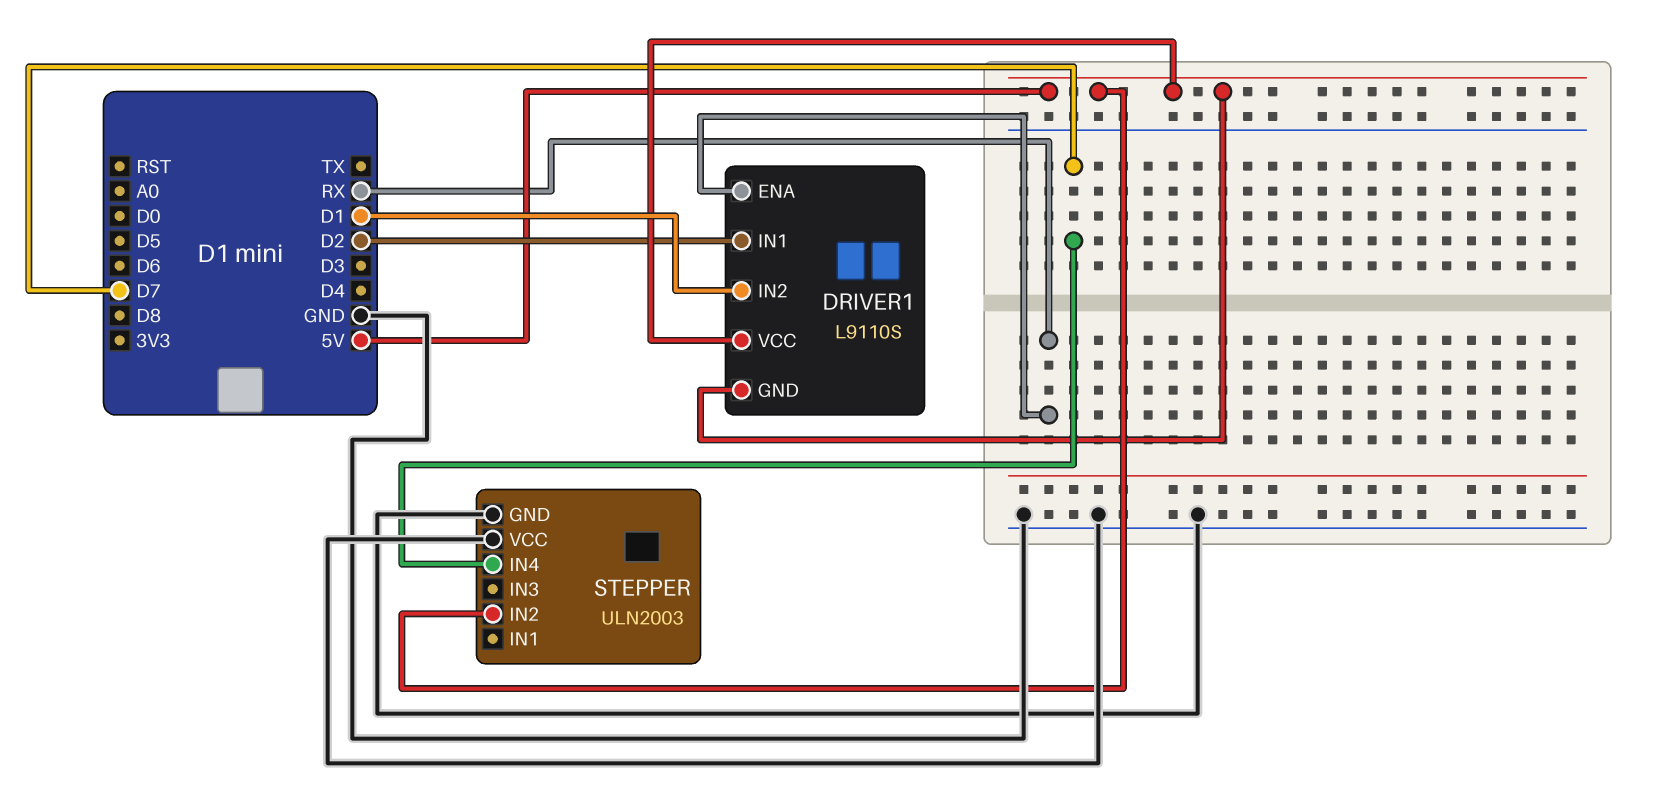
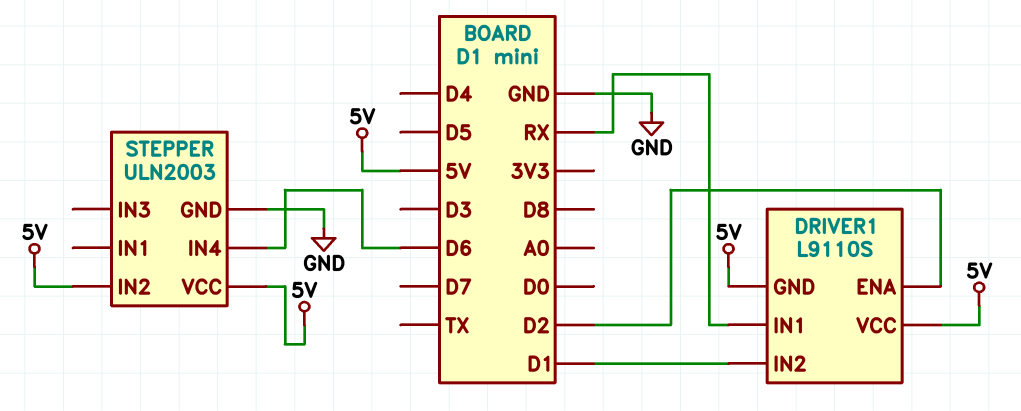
DRIVER1 pin ENA: RX -> D2
DRIVER1 pin IN1: D2 -> RX
STEPPER pin IN4: D7 -> D6
STEPPER pin VCC: GND -> 5V

